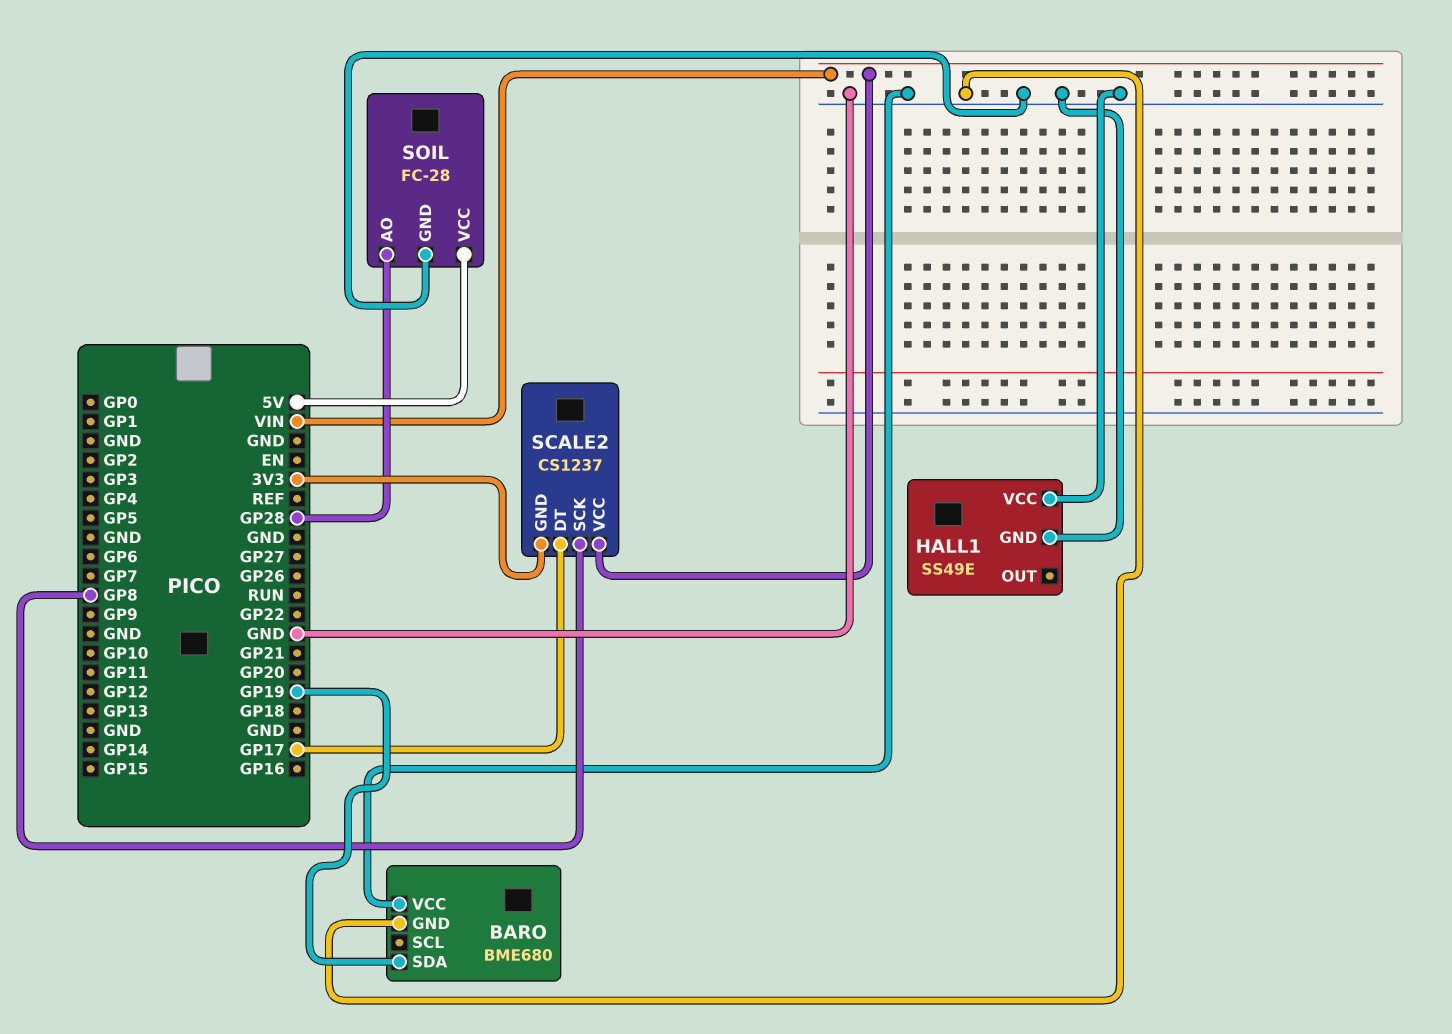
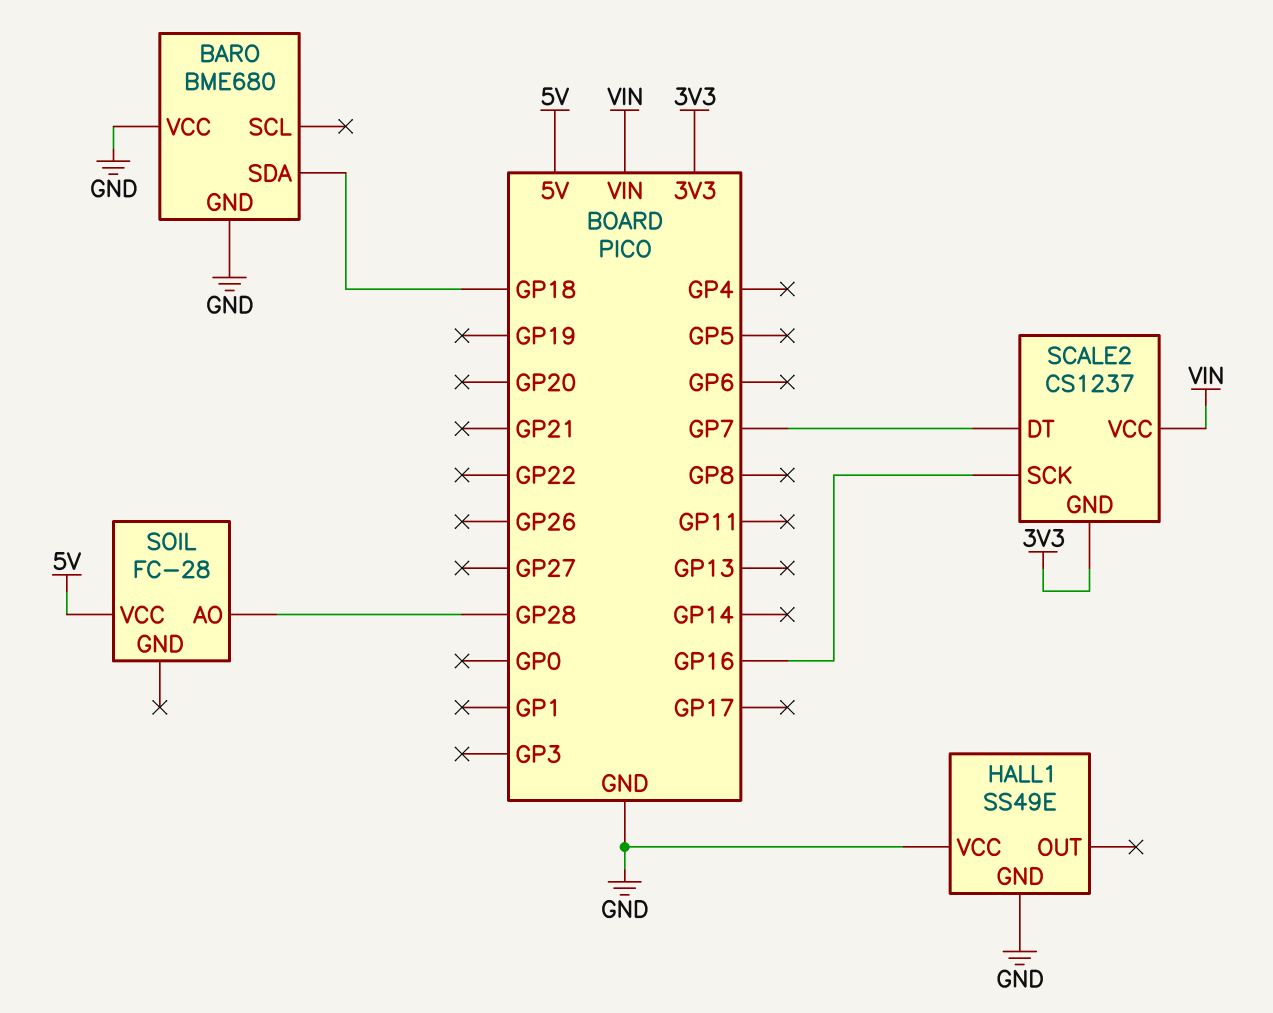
BARO pin SDA: GP19 -> GP18
SCALE2 pin DT: GP17 -> GP7
SCALE2 pin SCK: GP8 -> GP16
SOIL pin GND: GND -> none

